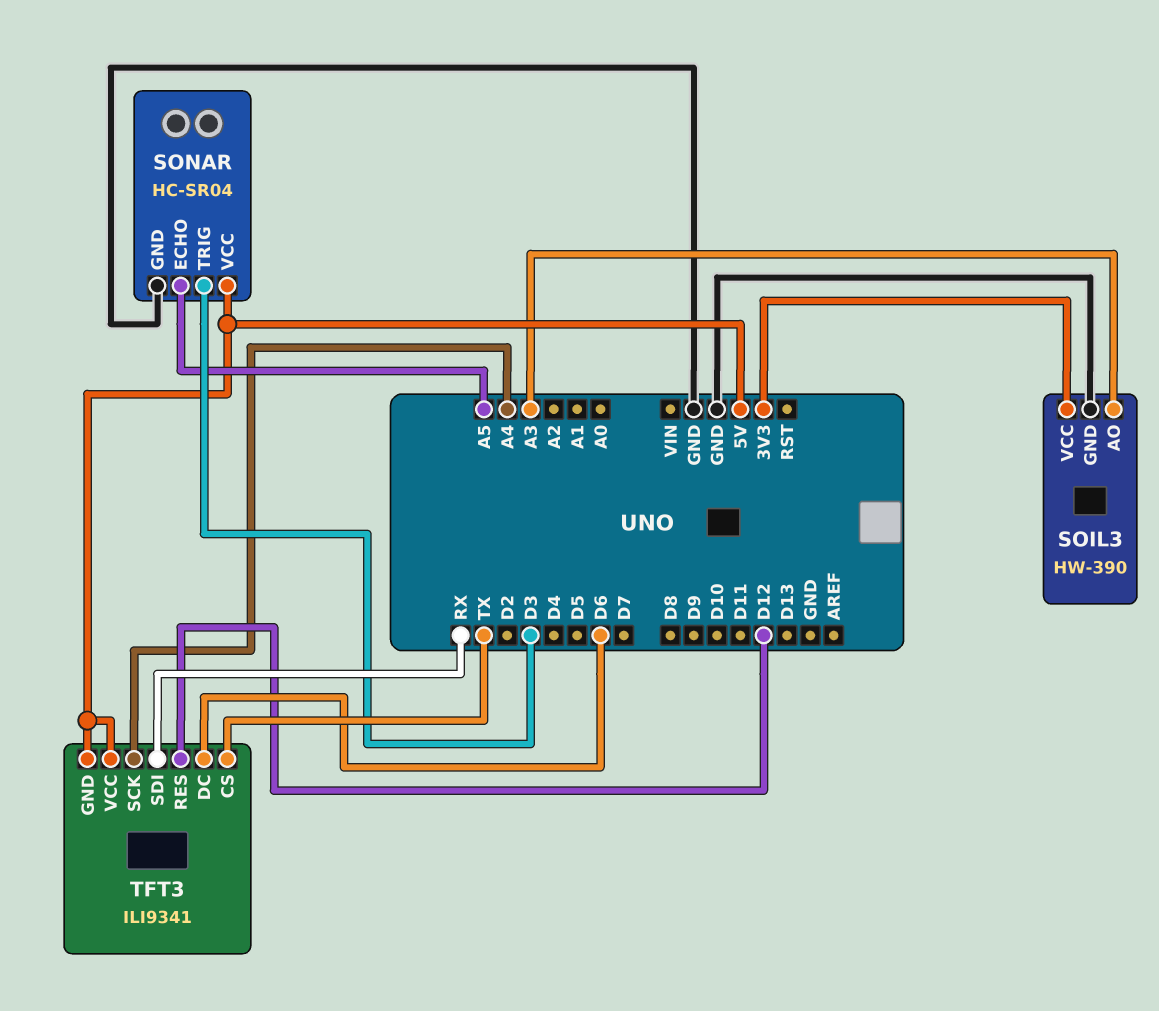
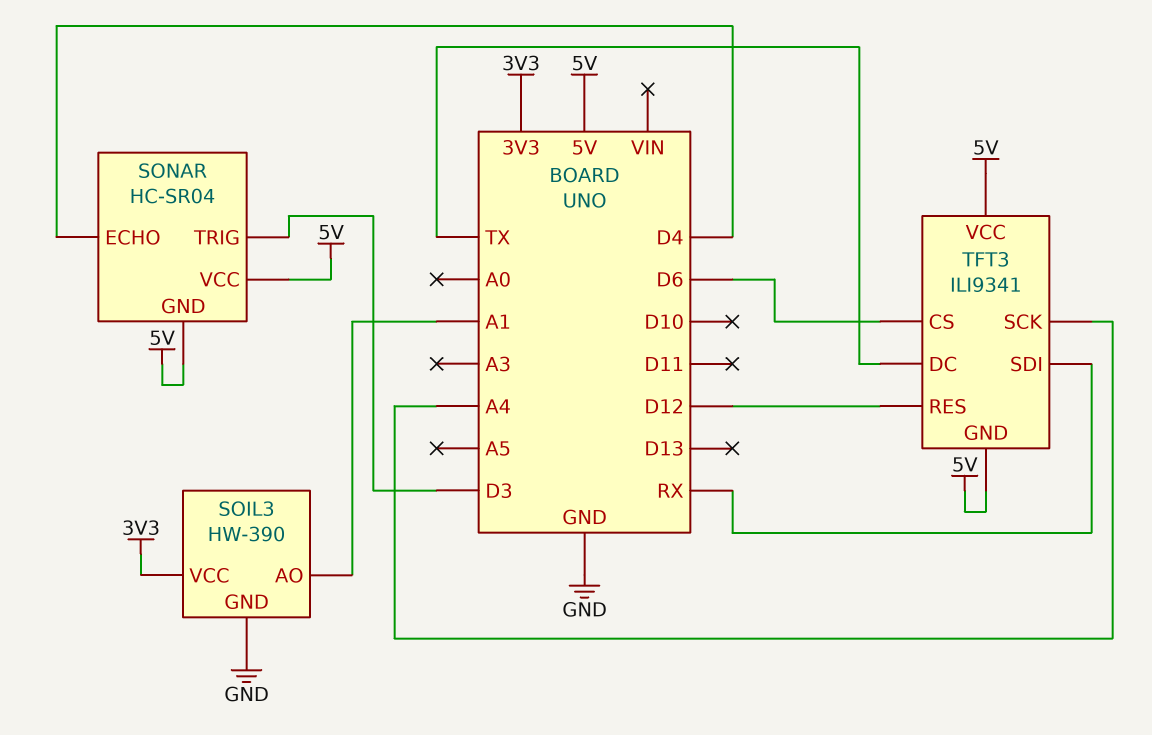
SOIL3 pin AO: A3 -> A1
SONAR pin ECHO: A5 -> D4
SONAR pin GND: GND -> 5V
TFT3 pin CS: TX -> D6
TFT3 pin DC: D6 -> TX

